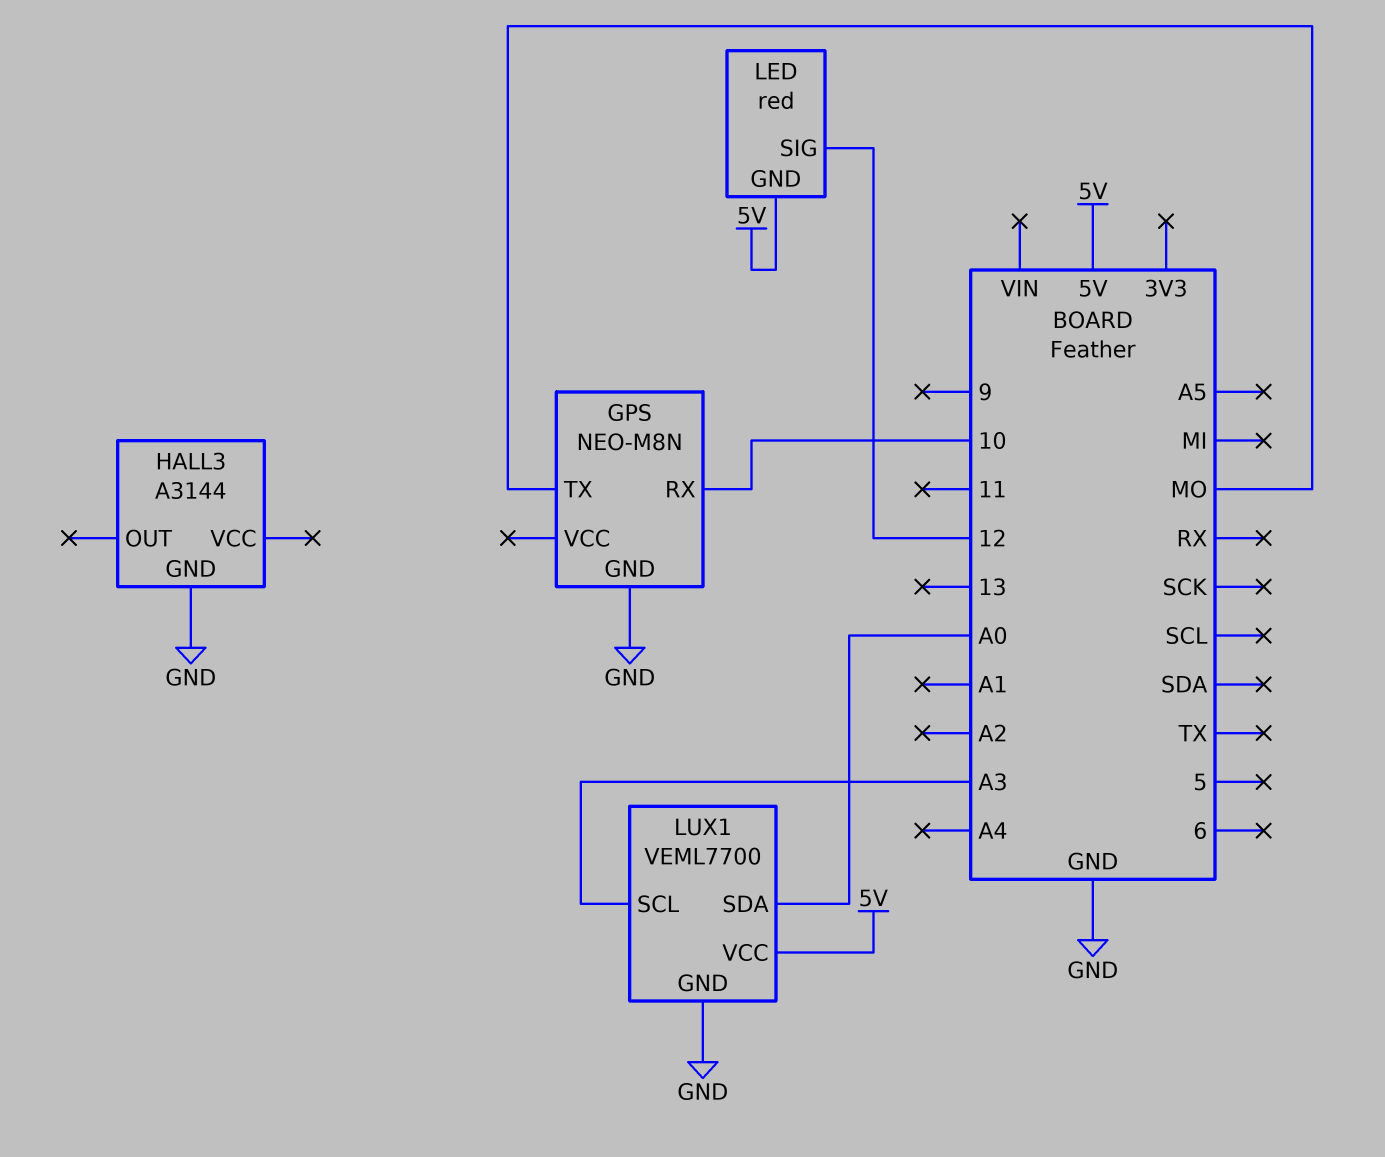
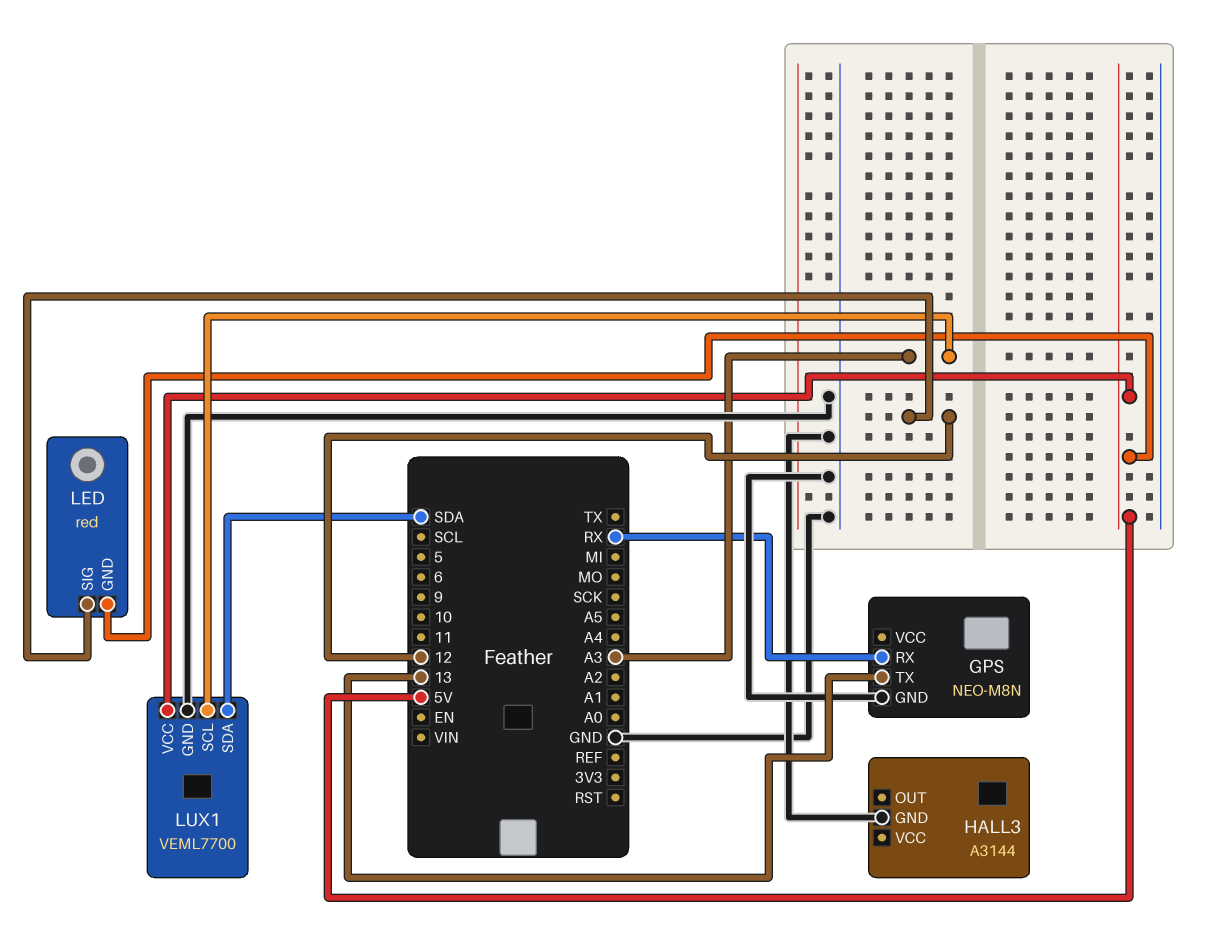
GPS pin RX: 10 -> RX
GPS pin TX: MO -> 13
LUX1 pin SDA: A0 -> SDA

